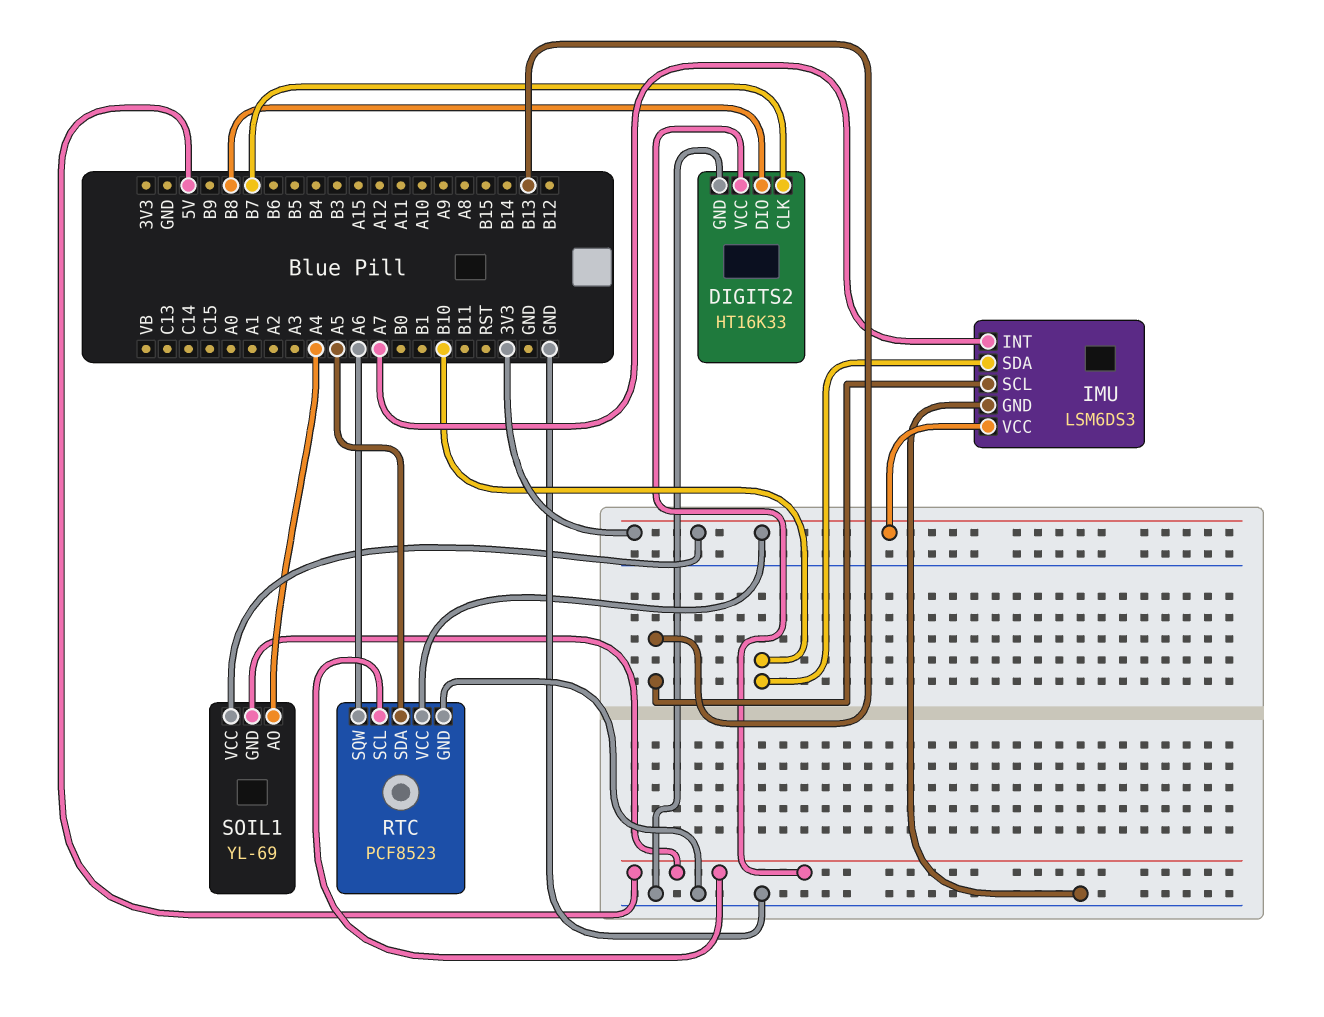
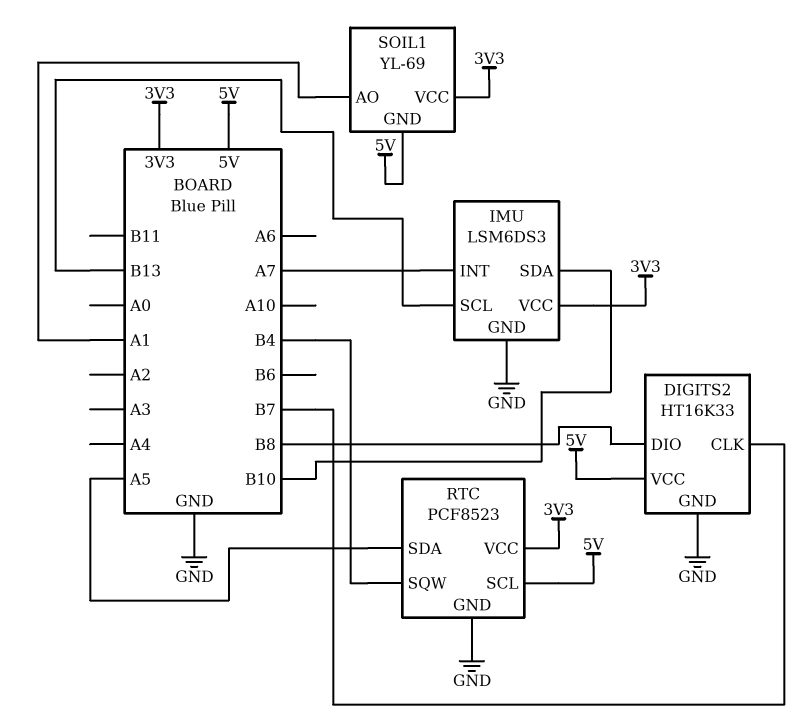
RTC pin SQW: A6 -> B4
SOIL1 pin AO: A4 -> A1

